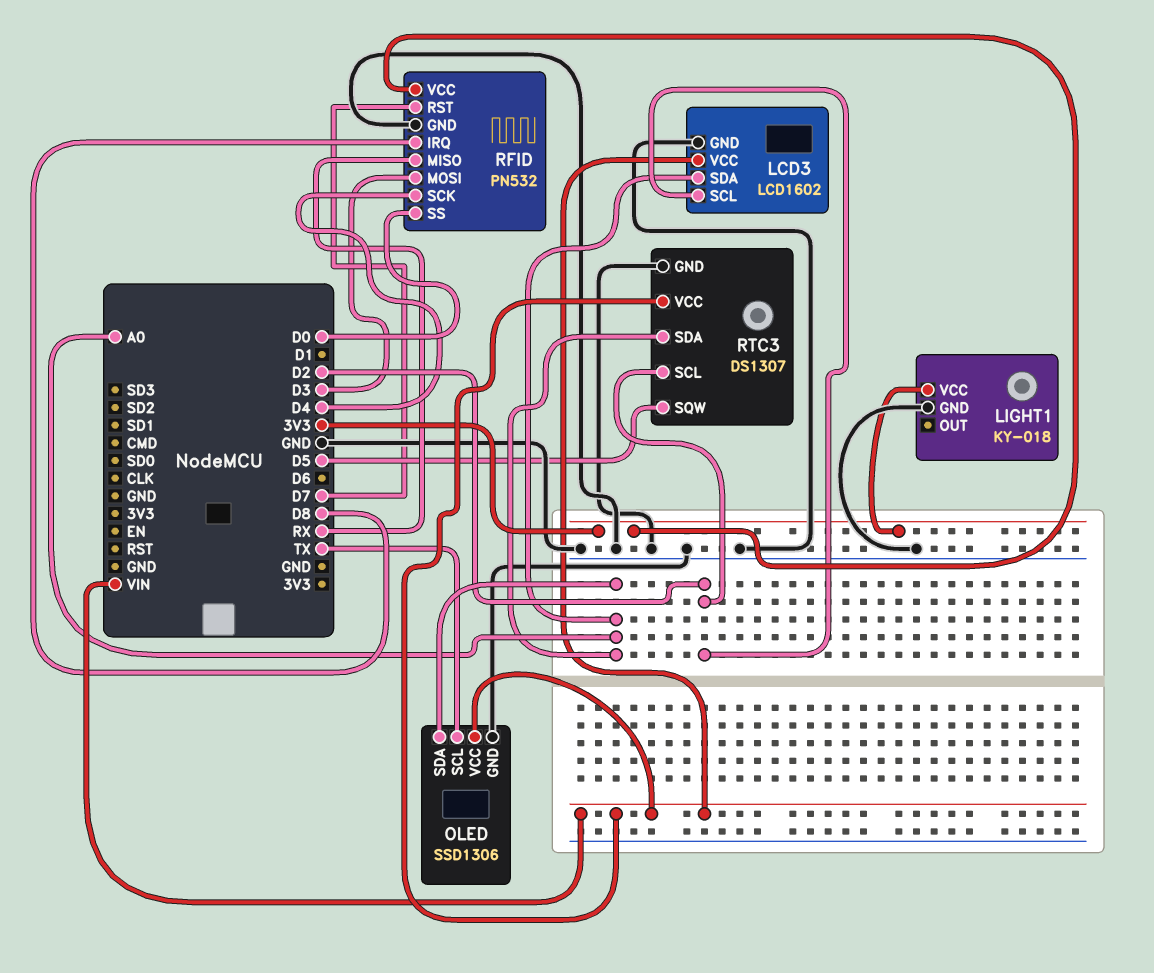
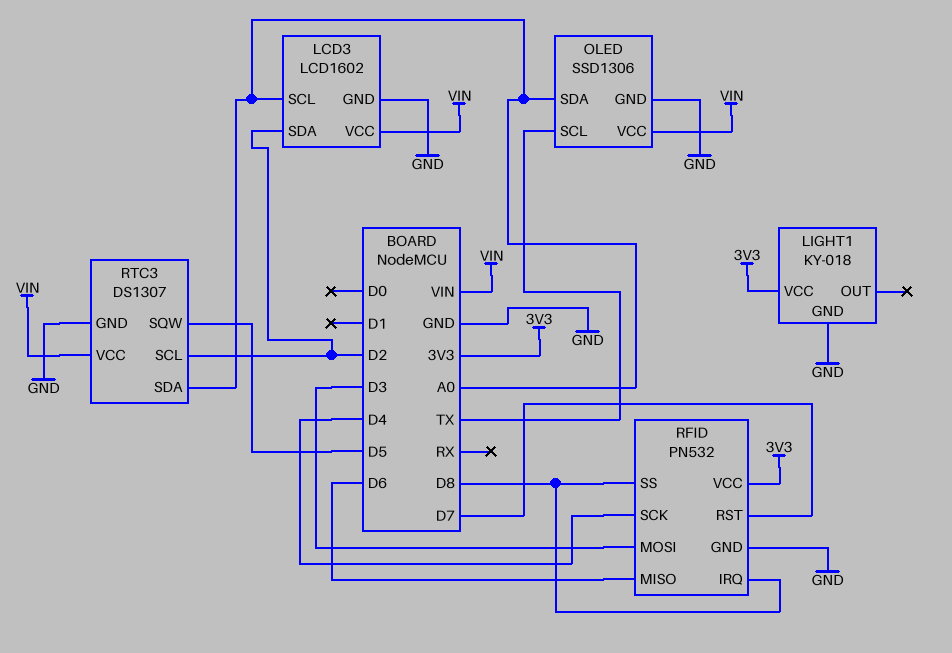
LCD3 pin SCL: D2 -> A0
LCD3 pin SDA: A0 -> D2
RFID pin MISO: RX -> D6
RFID pin SS: D0 -> D8

